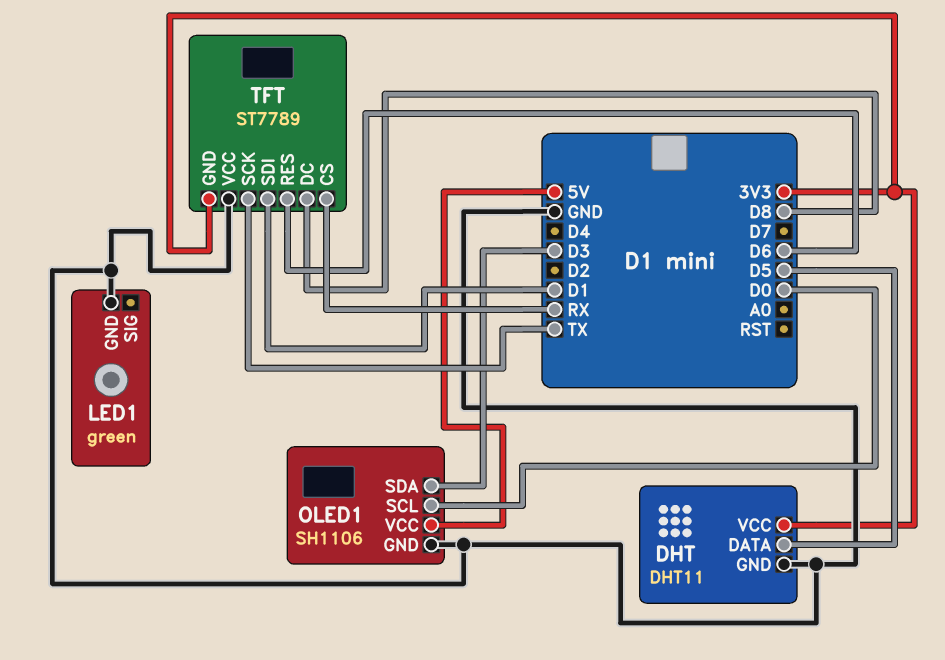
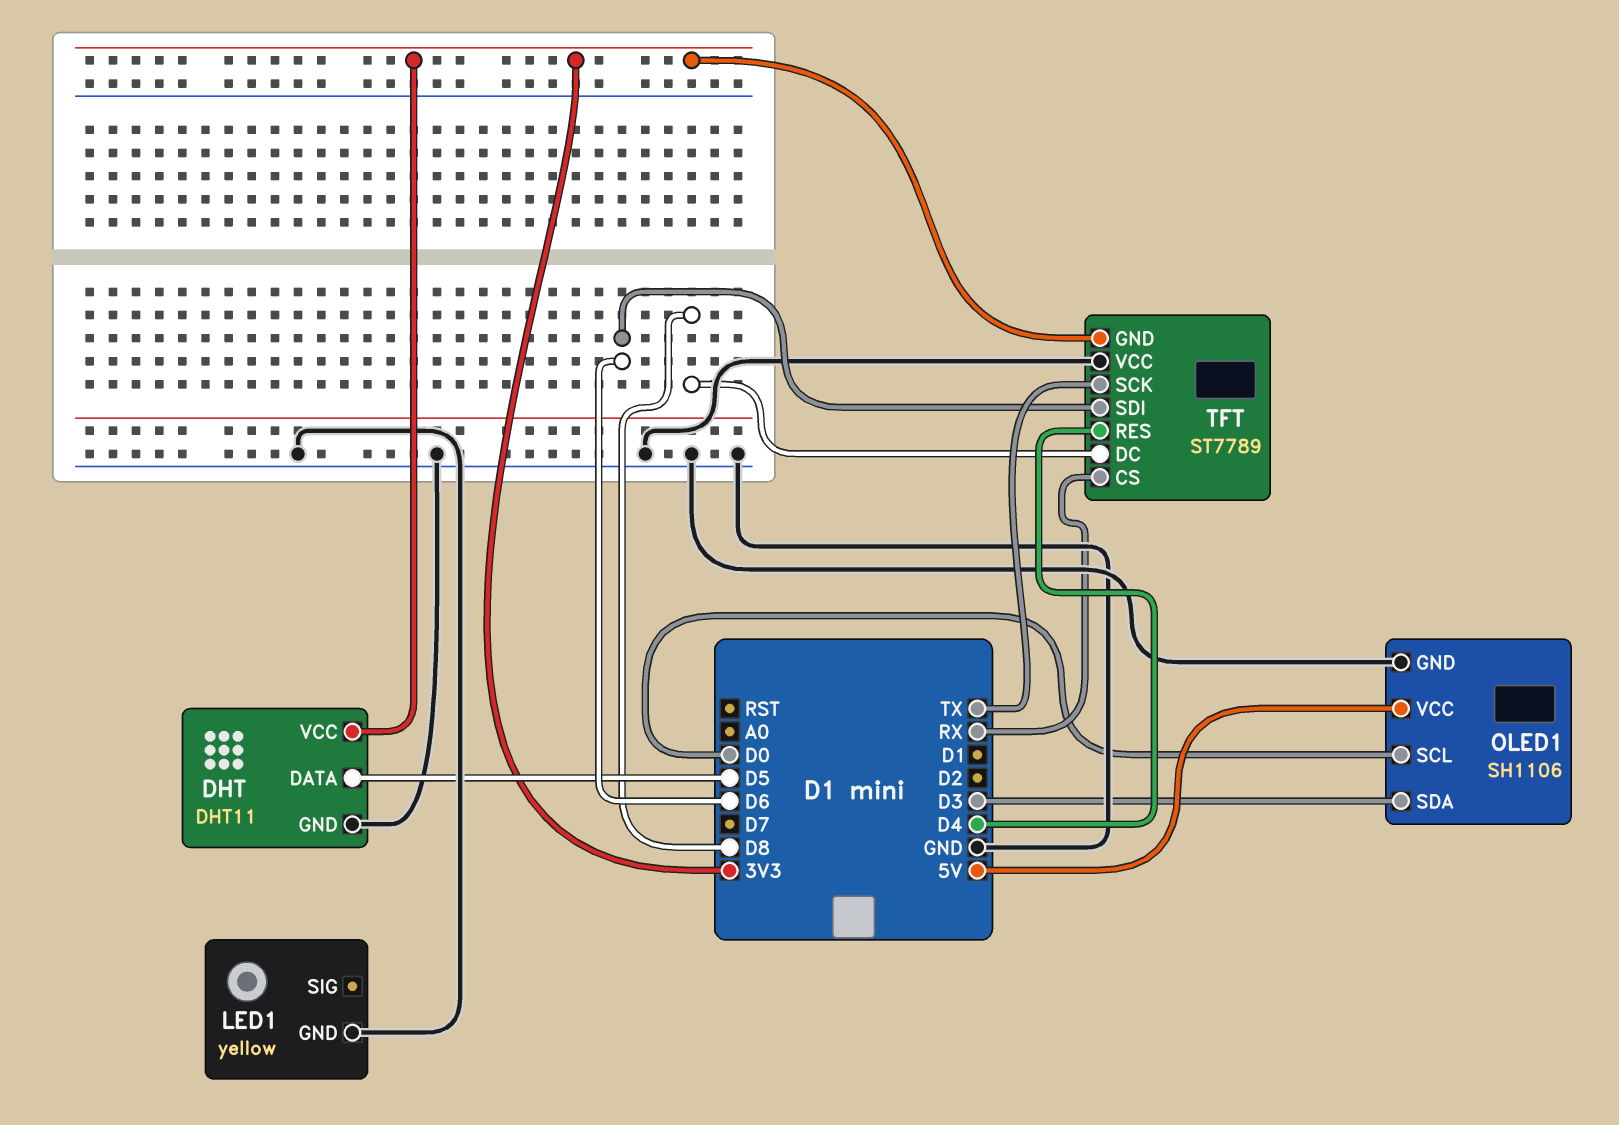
LED1: green -> yellow
TFT pin RES: D6 -> D4
TFT pin SDI: D1 -> D6

